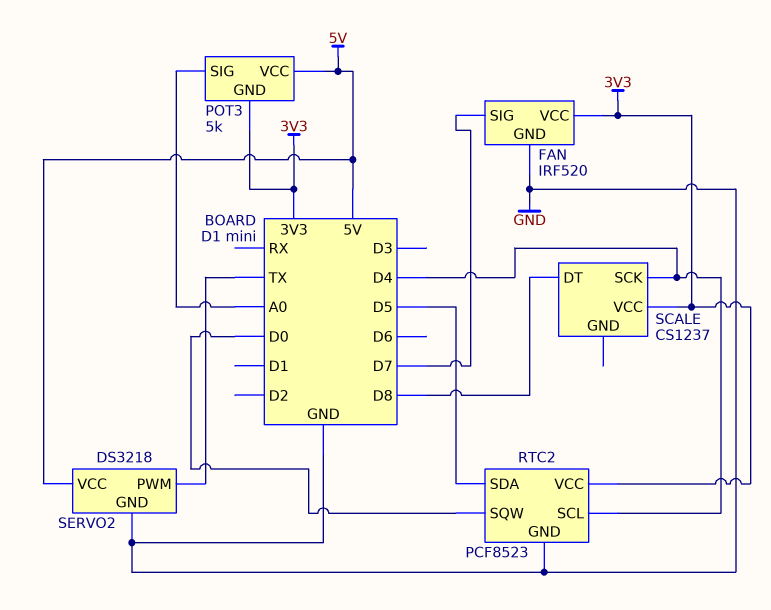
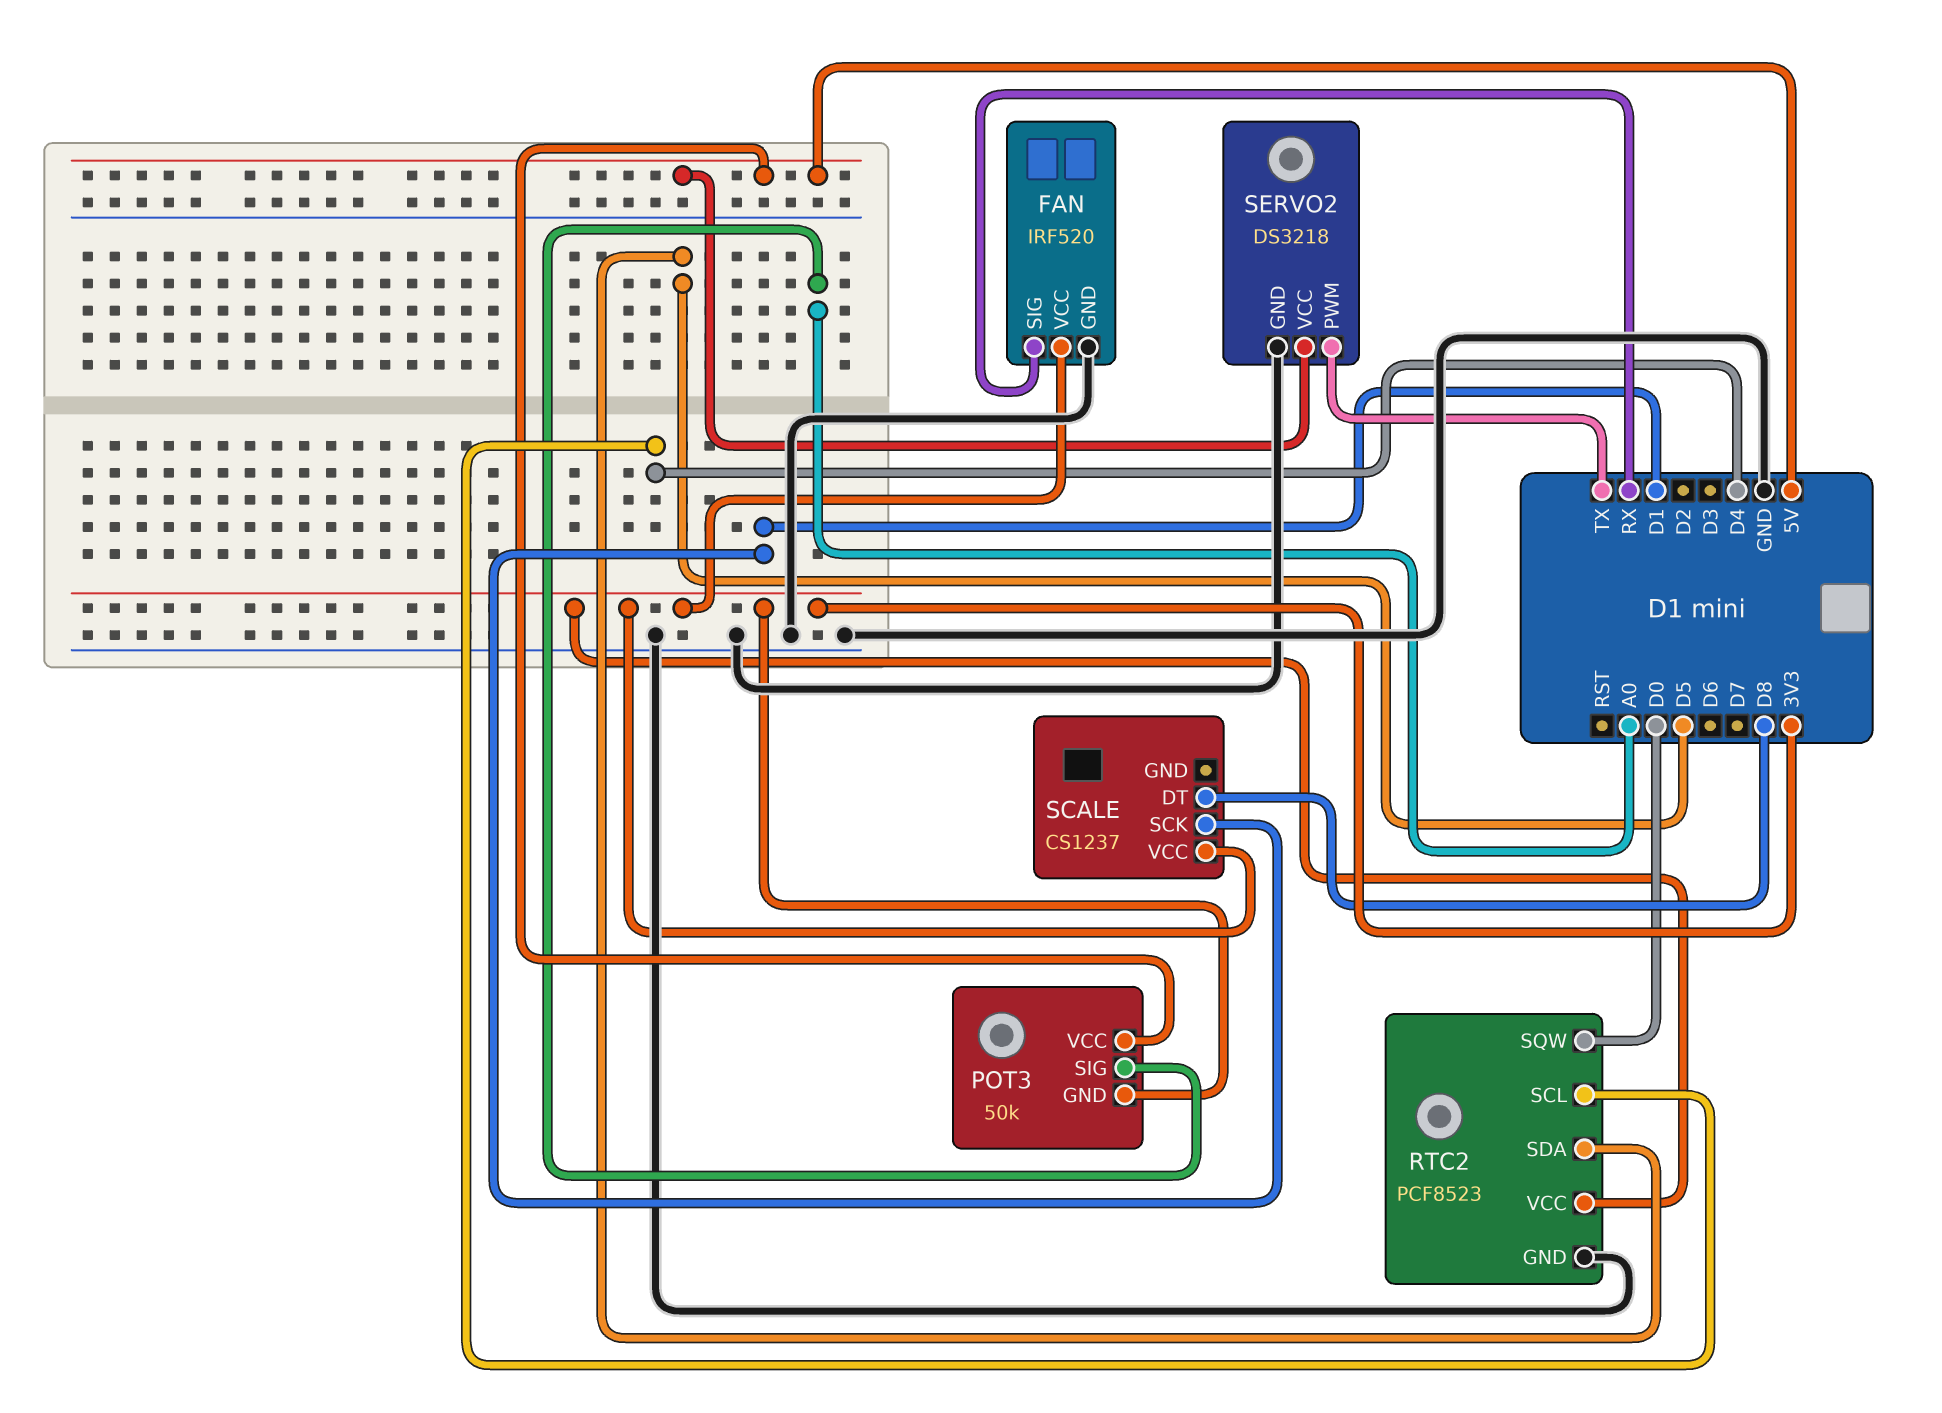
FAN pin SIG: D7 -> RX
POT3: 5k -> 50k
SCALE pin SCK: D4 -> D1

